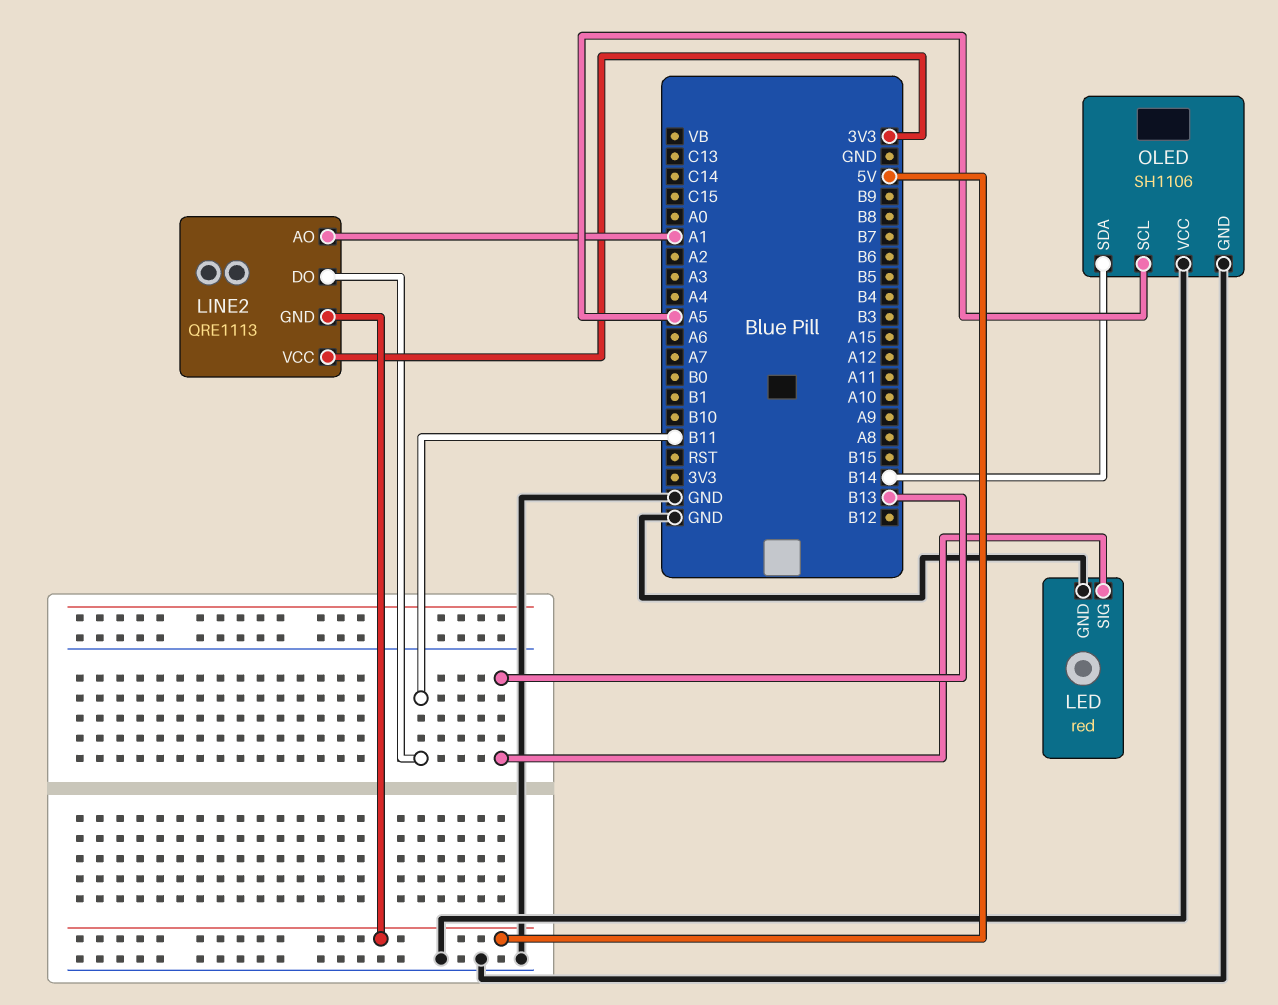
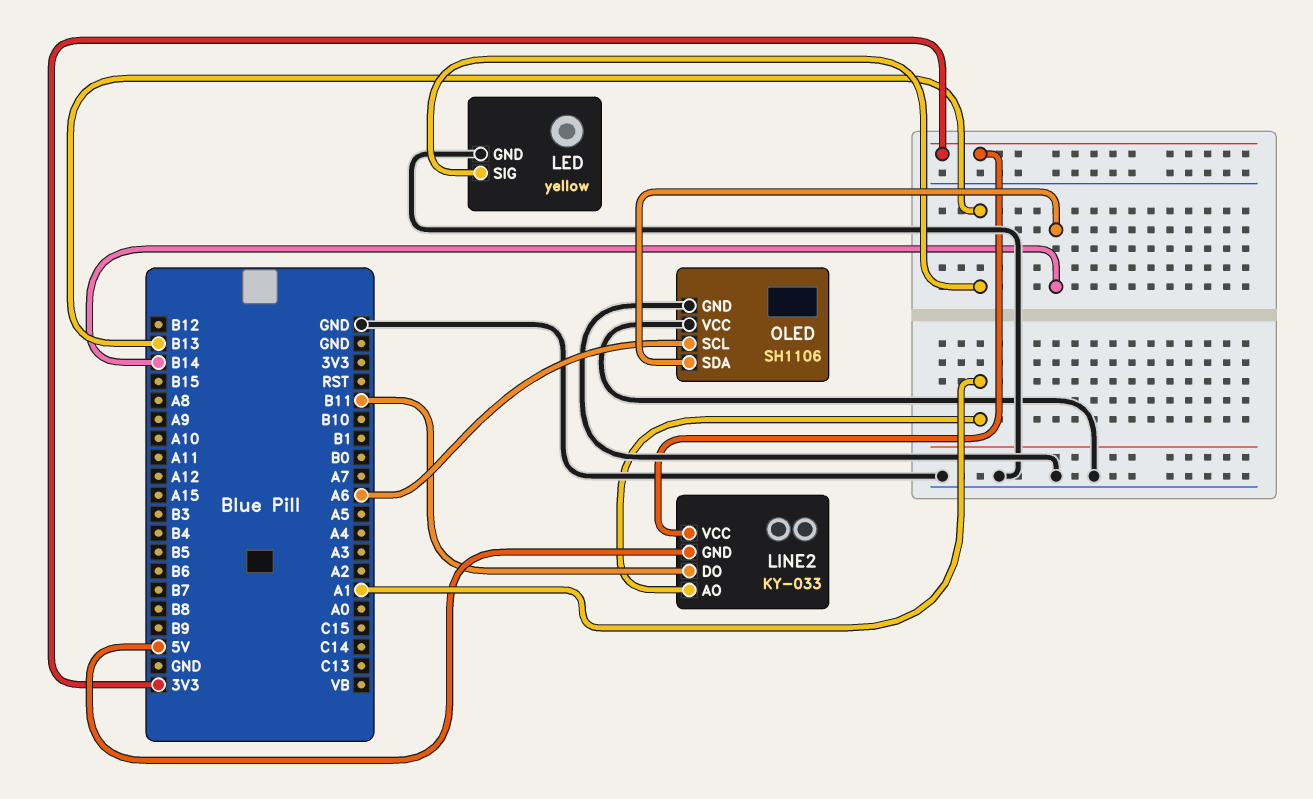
LED: red -> yellow
LINE2: QRE1113 -> KY-033
OLED pin SCL: A5 -> A6

